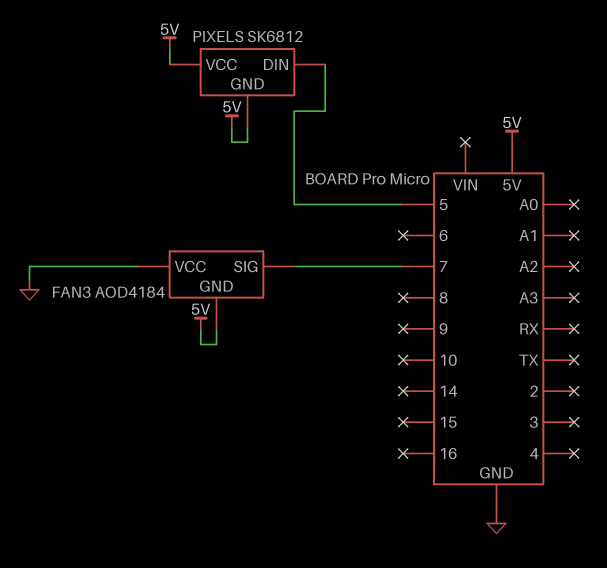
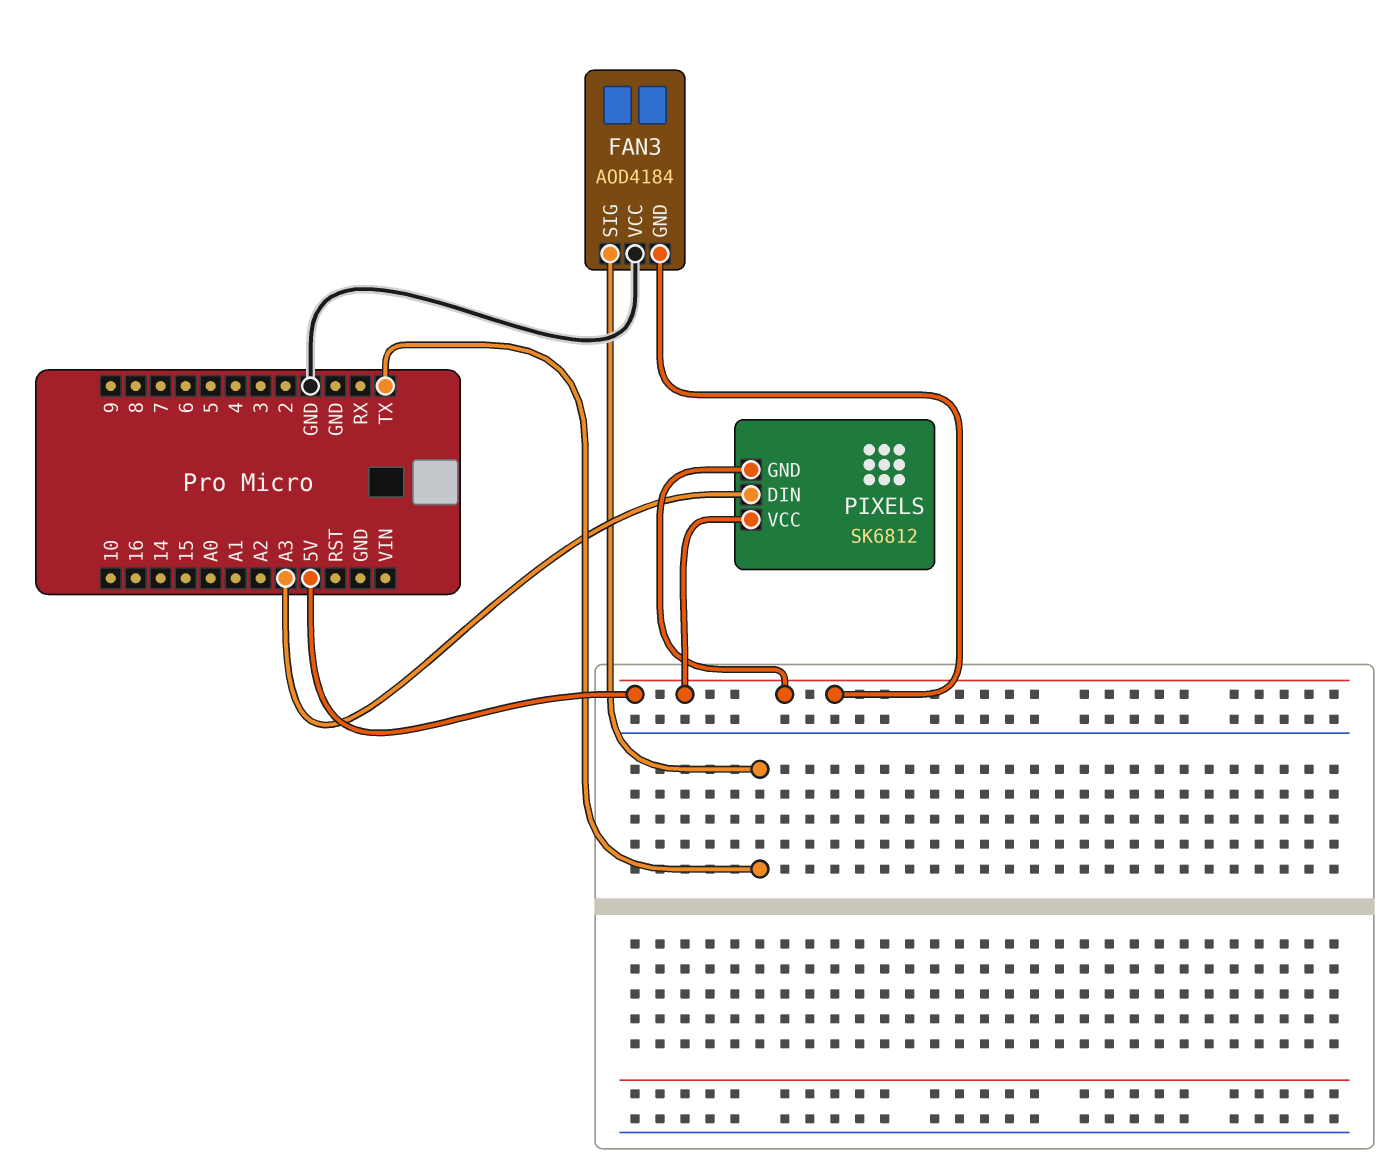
FAN3 pin SIG: 7 -> TX
PIXELS pin DIN: 5 -> A3

